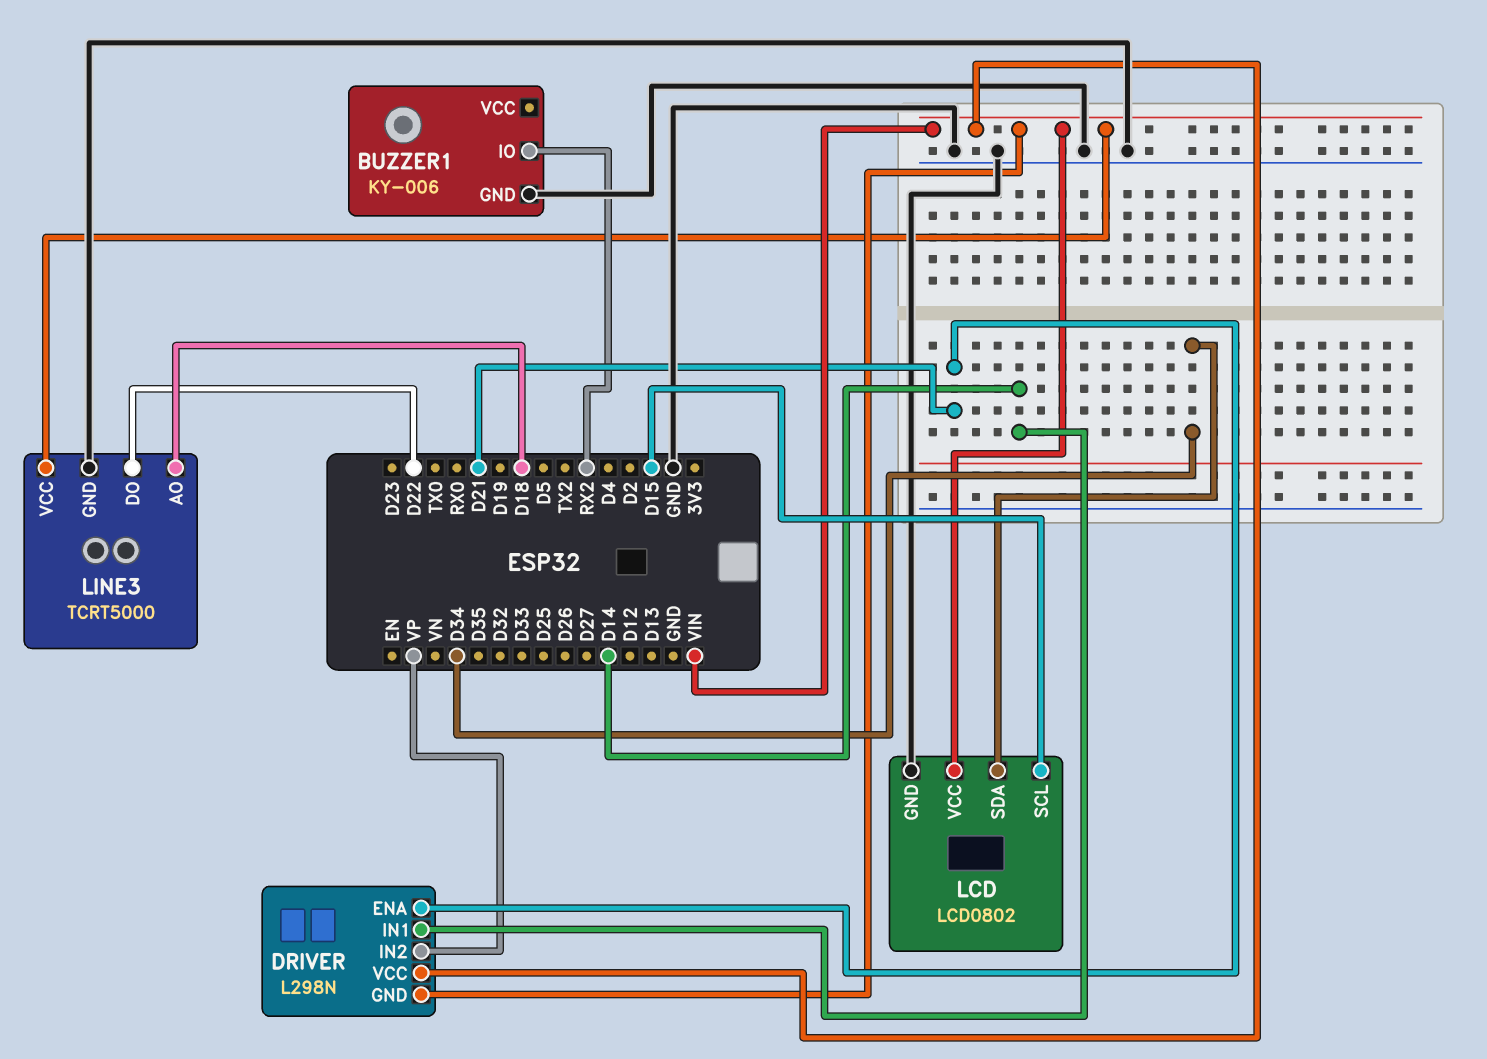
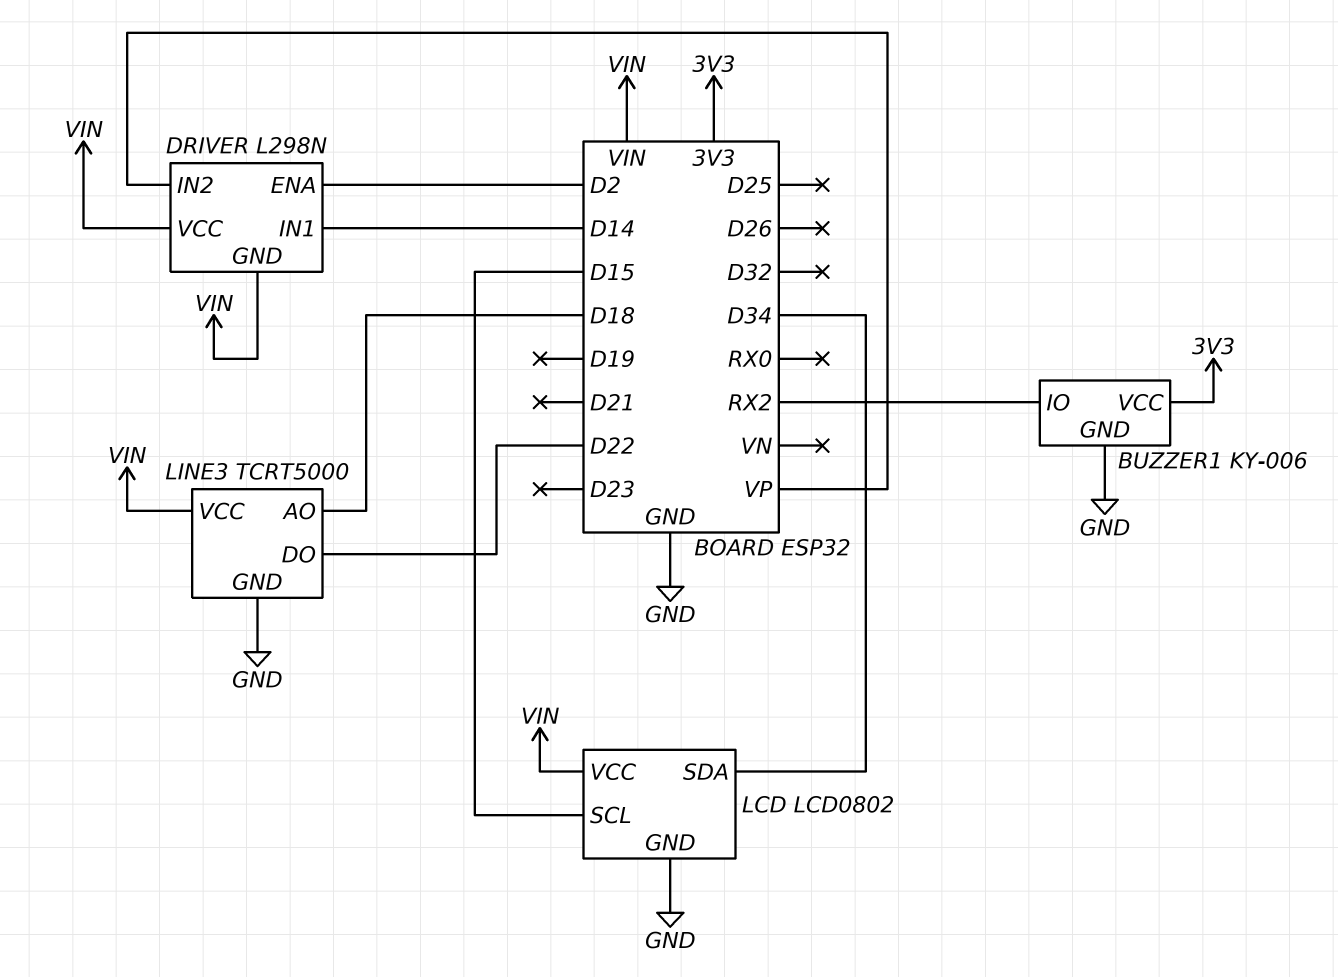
BUZZER1 pin VCC: none -> 3V3
DRIVER pin ENA: D21 -> D2

